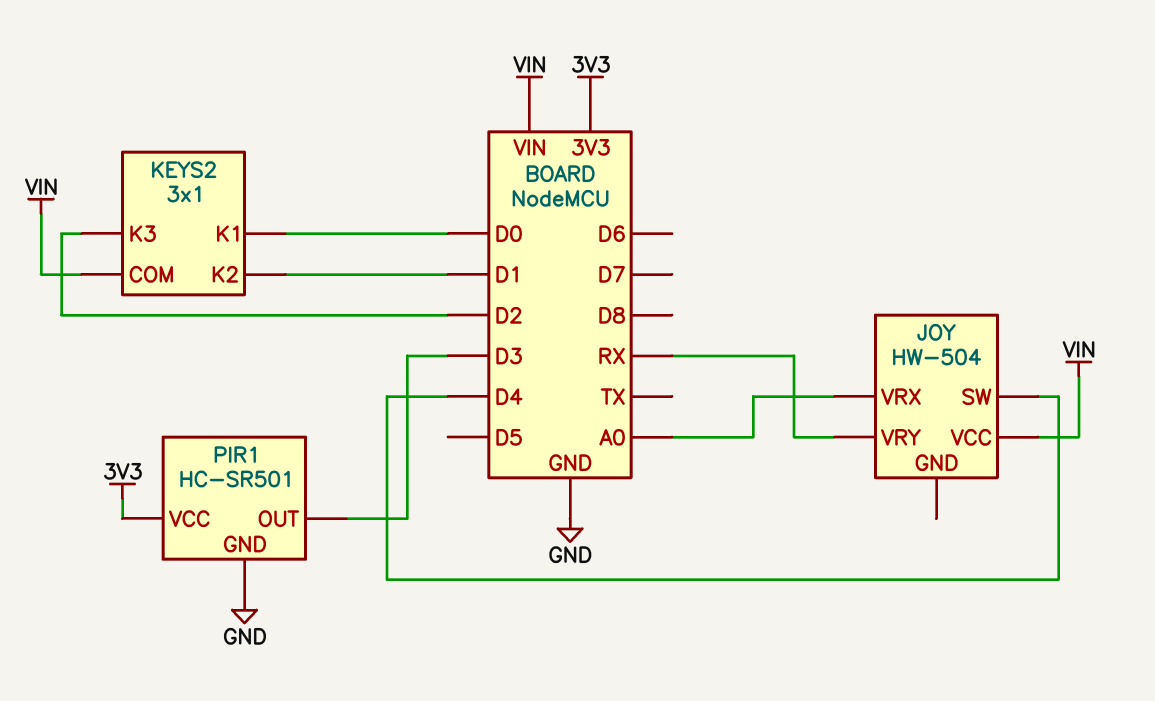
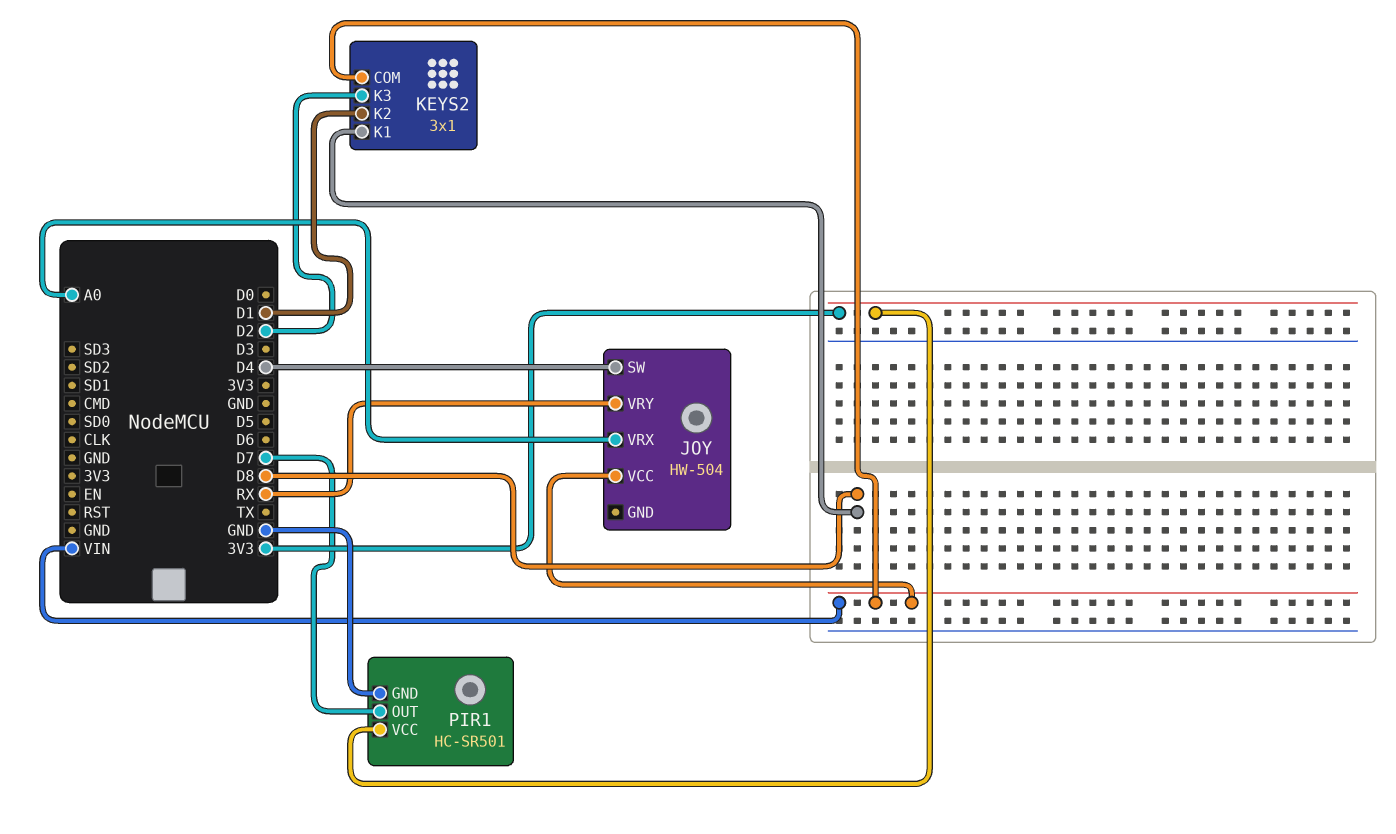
KEYS2 pin K1: D0 -> D8
PIR1 pin OUT: D3 -> D7

